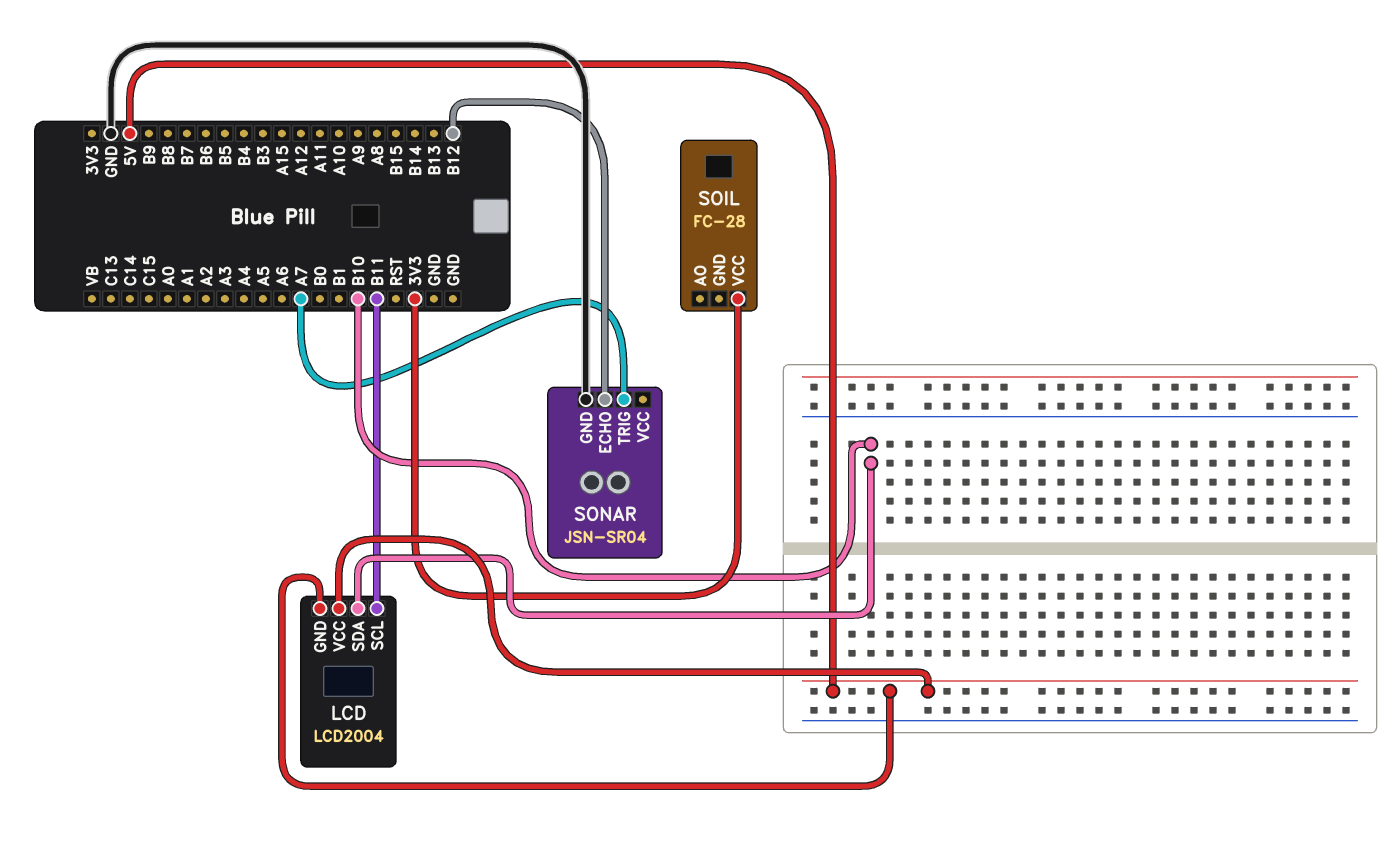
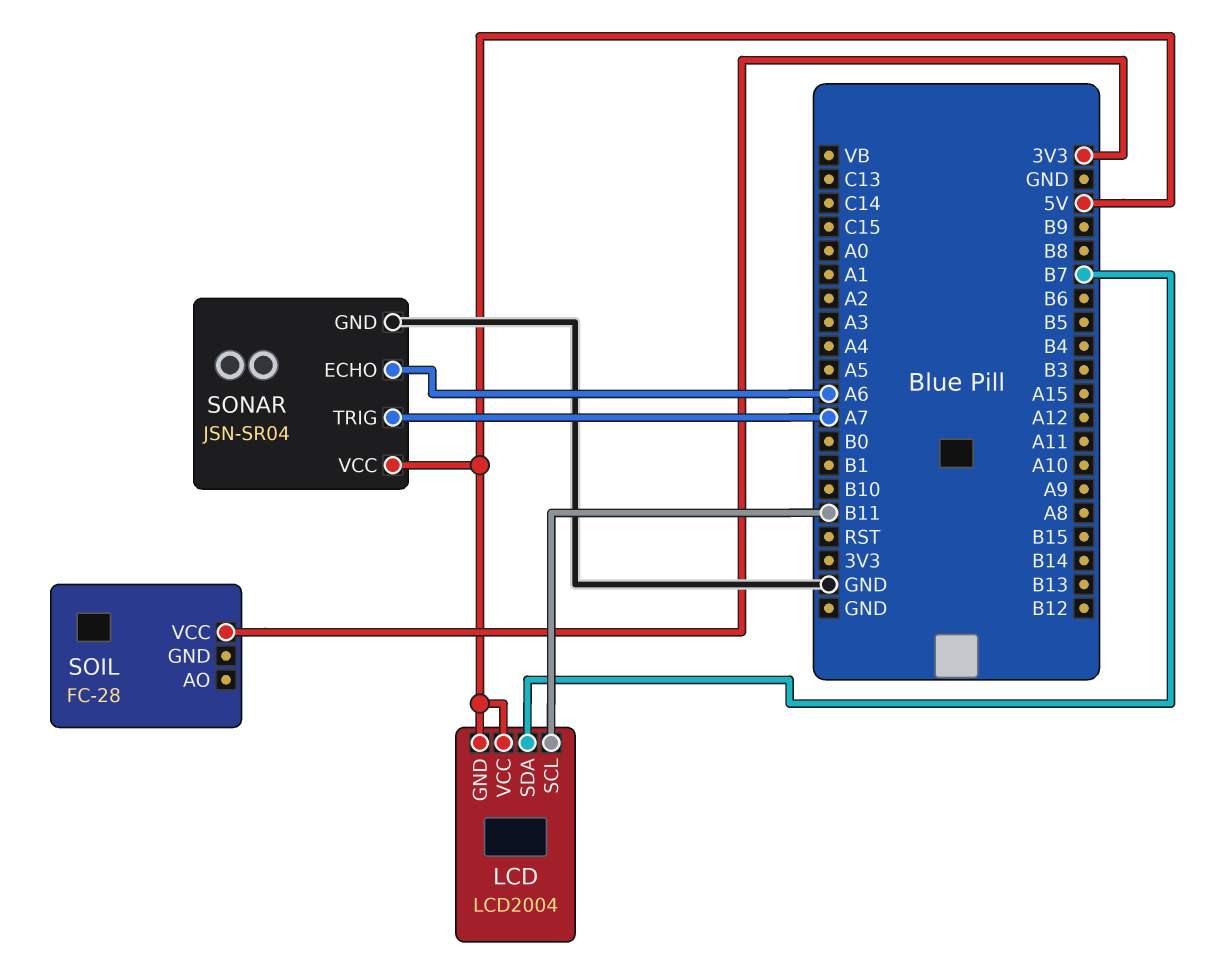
LCD pin SDA: B10 -> B7
SONAR pin ECHO: B12 -> A6
SONAR pin VCC: none -> 5V

